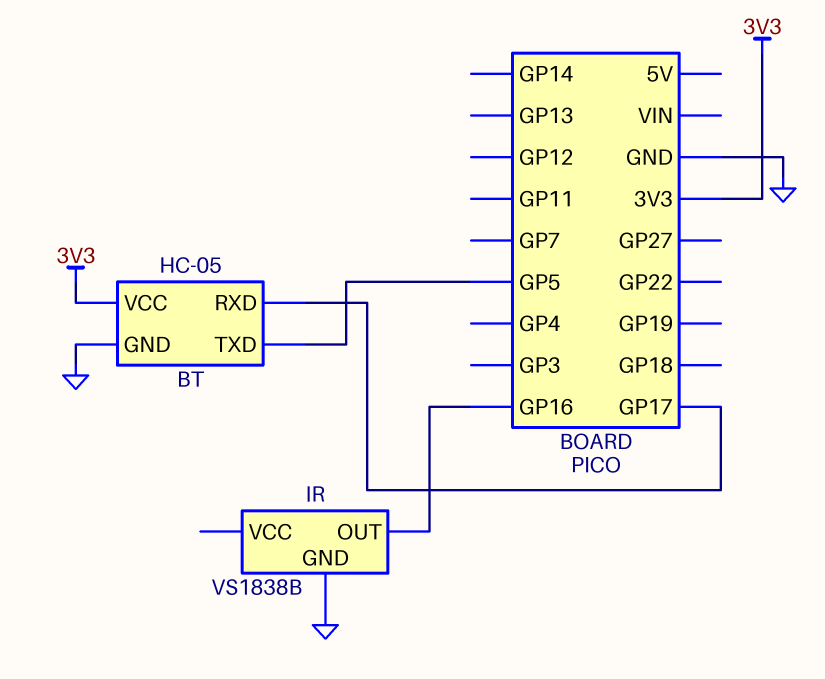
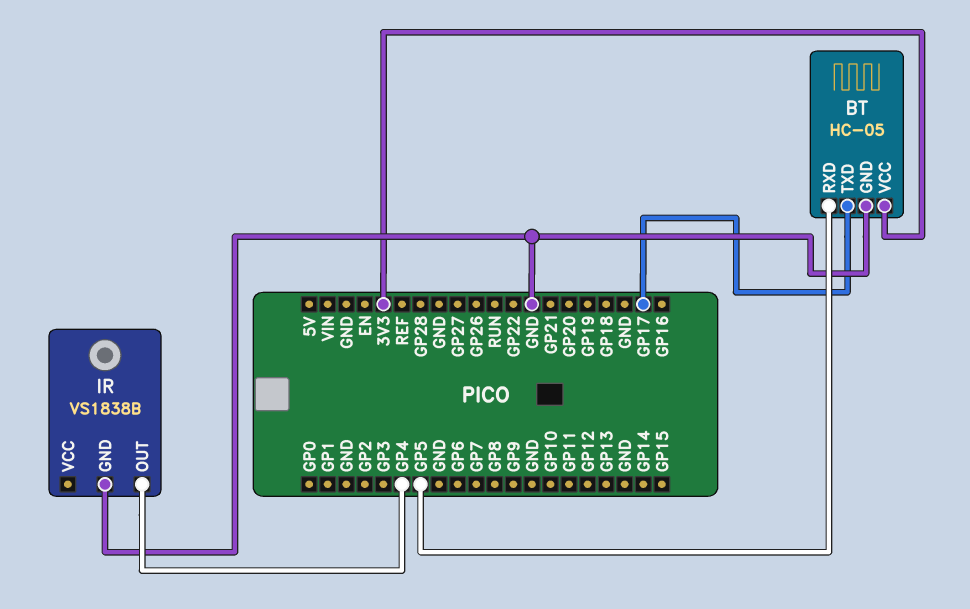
BT pin RXD: GP17 -> GP5
BT pin TXD: GP5 -> GP17
IR pin OUT: GP16 -> GP4

